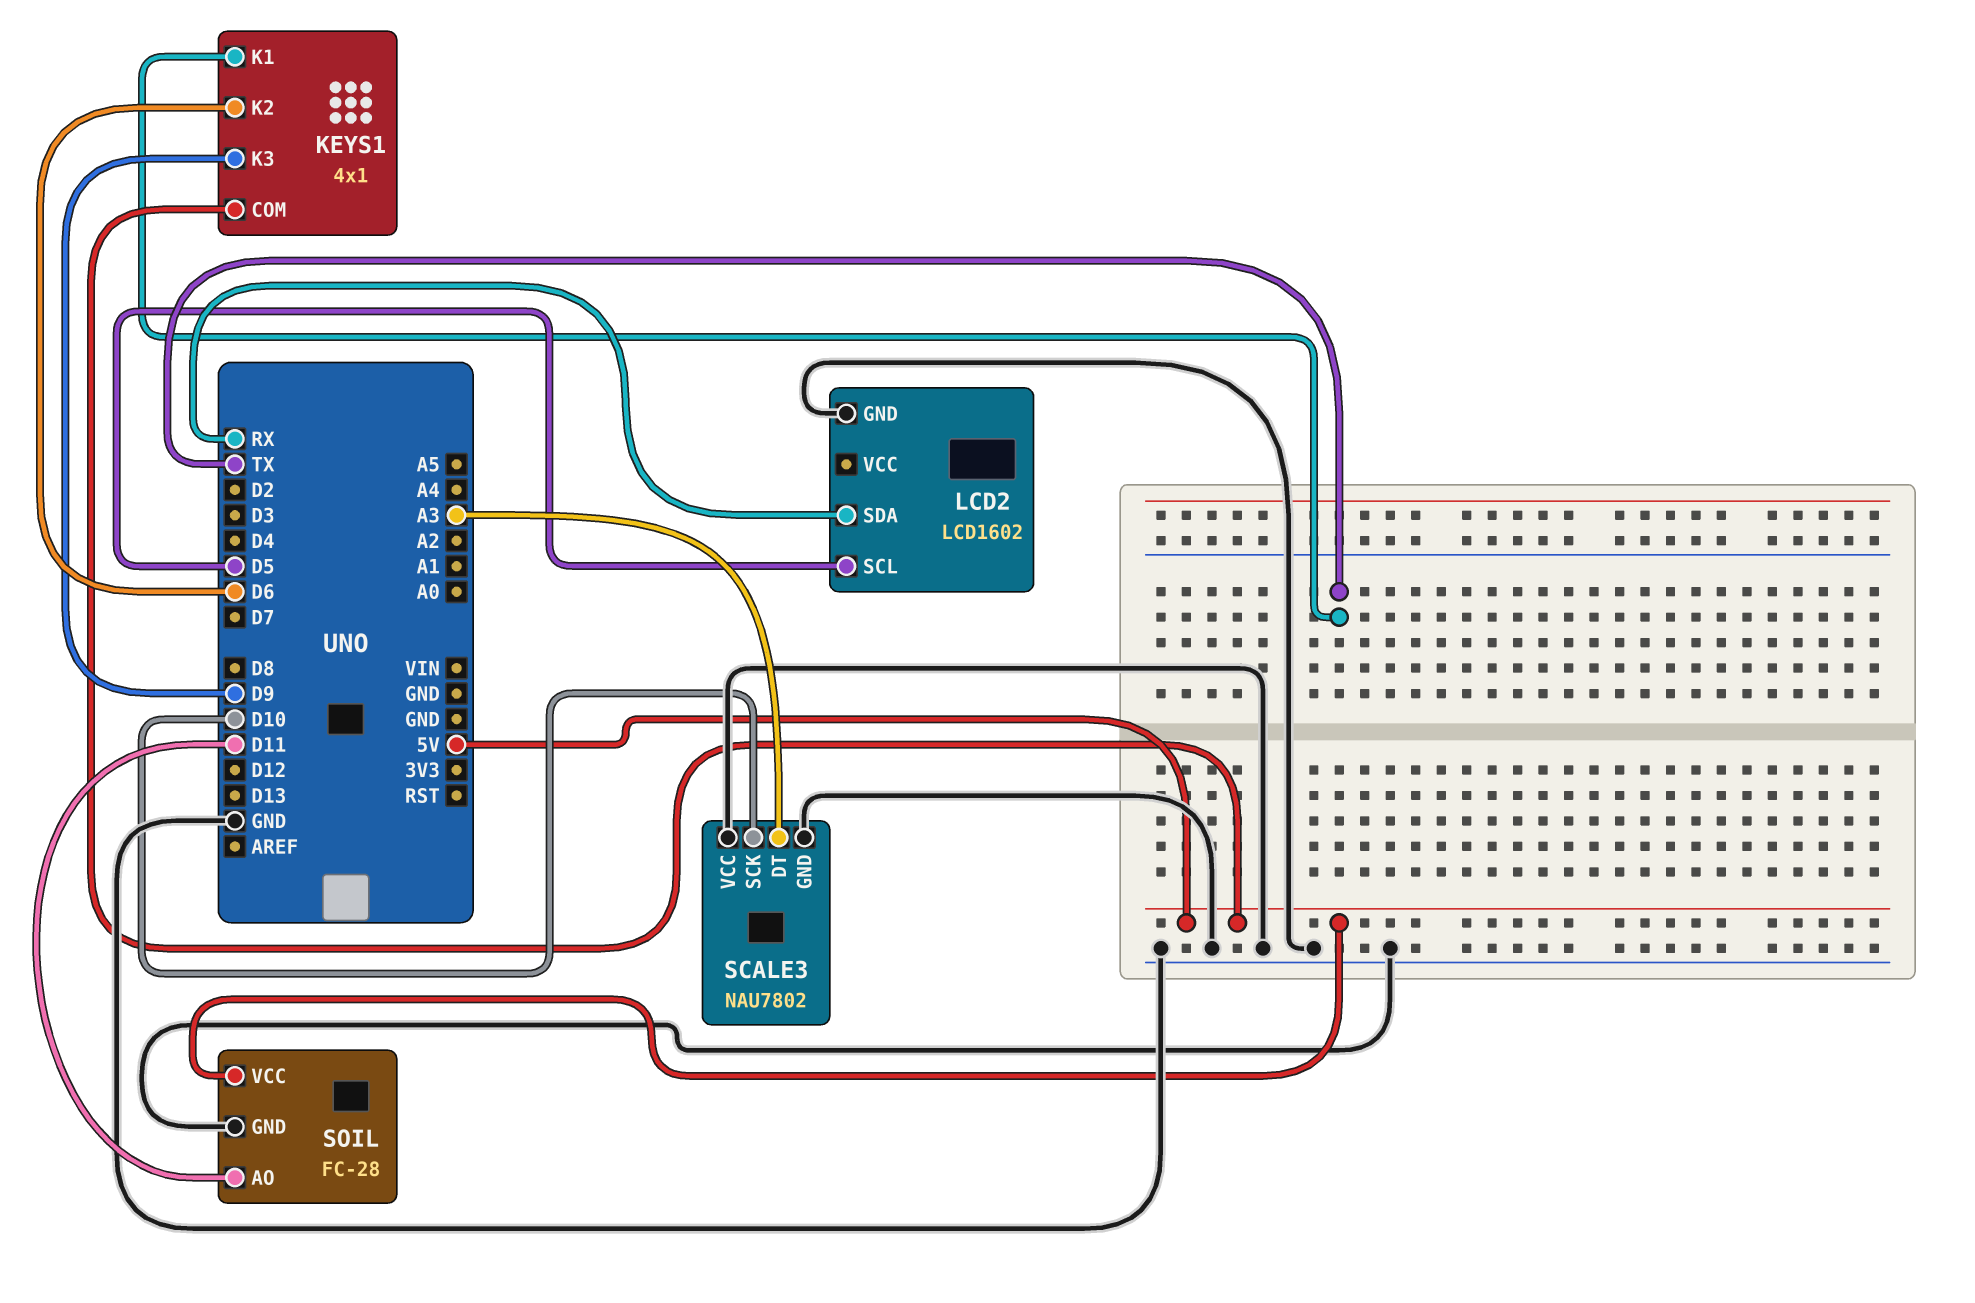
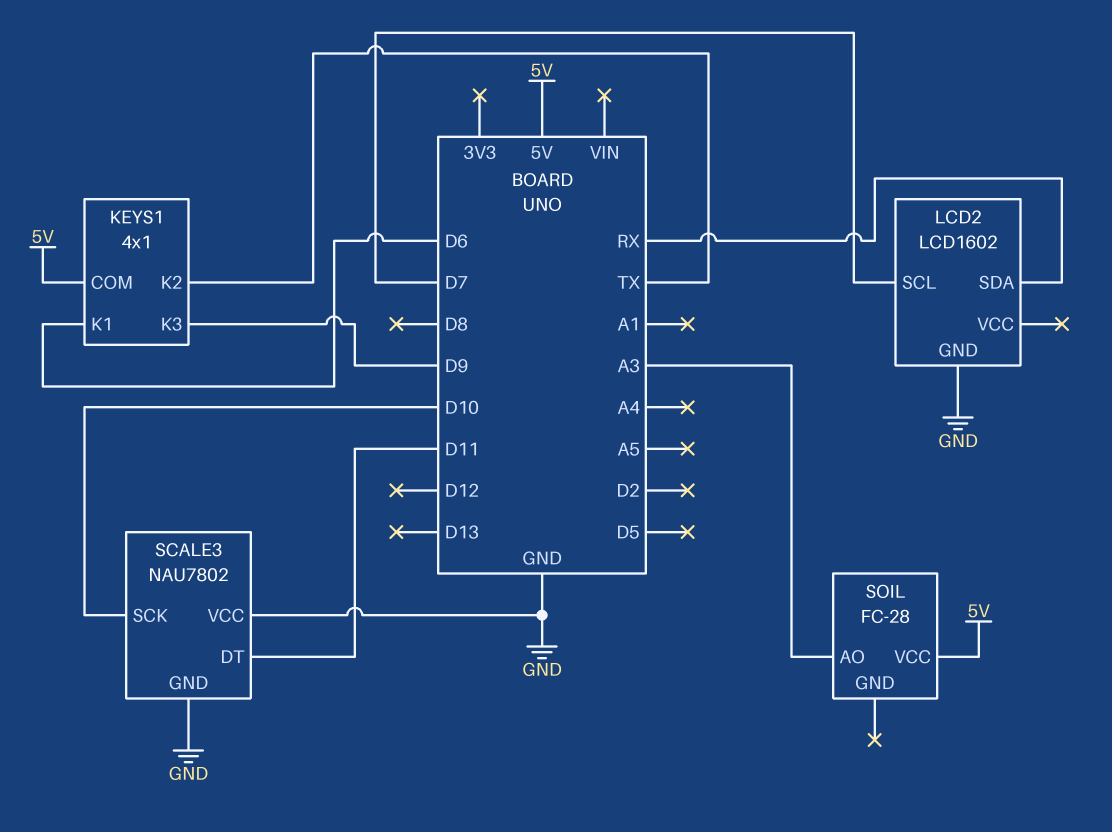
KEYS1 pin K1: TX -> D6
KEYS1 pin K2: D6 -> TX
LCD2 pin SCL: D5 -> D7
SCALE3 pin DT: A3 -> D11
SOIL pin AO: D11 -> A3
SOIL pin GND: GND -> none

